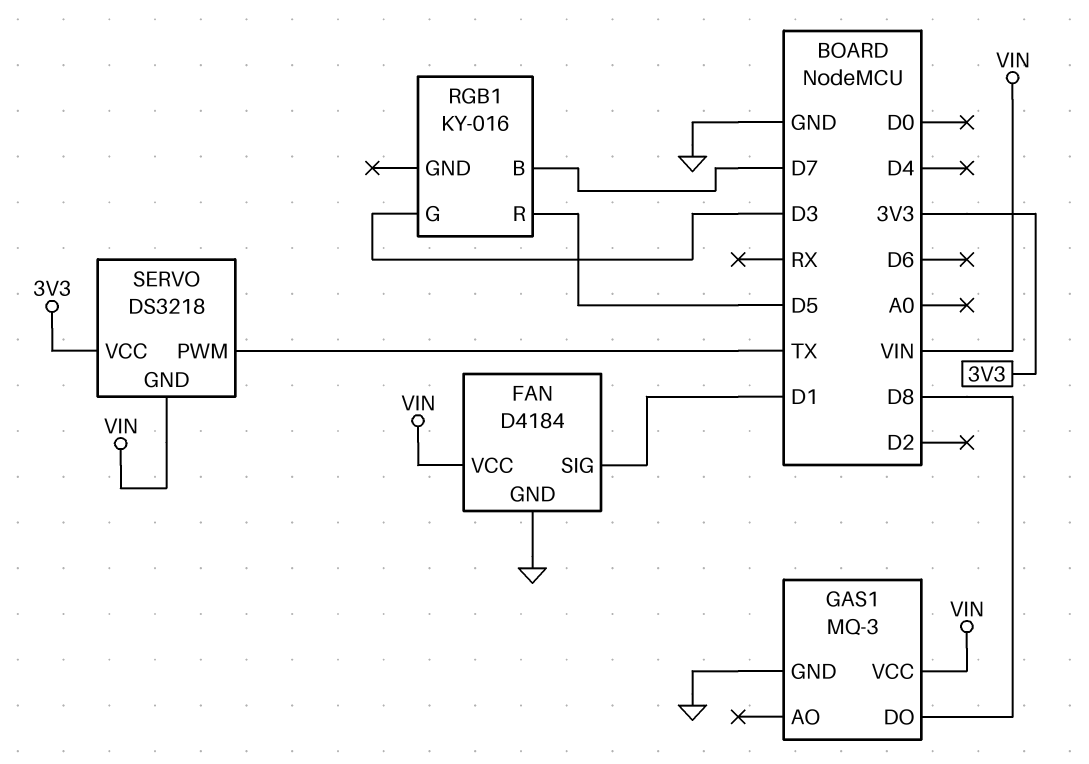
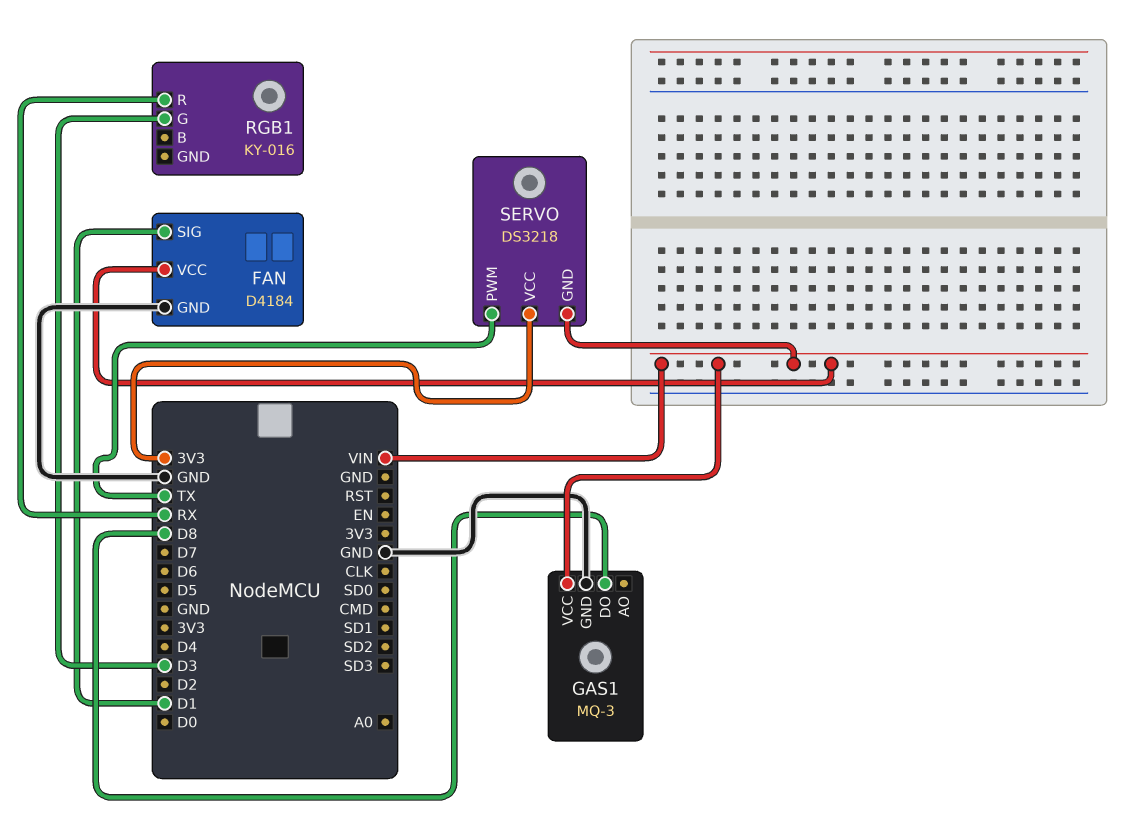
RGB1 pin B: D7 -> none
RGB1 pin R: D5 -> RX

